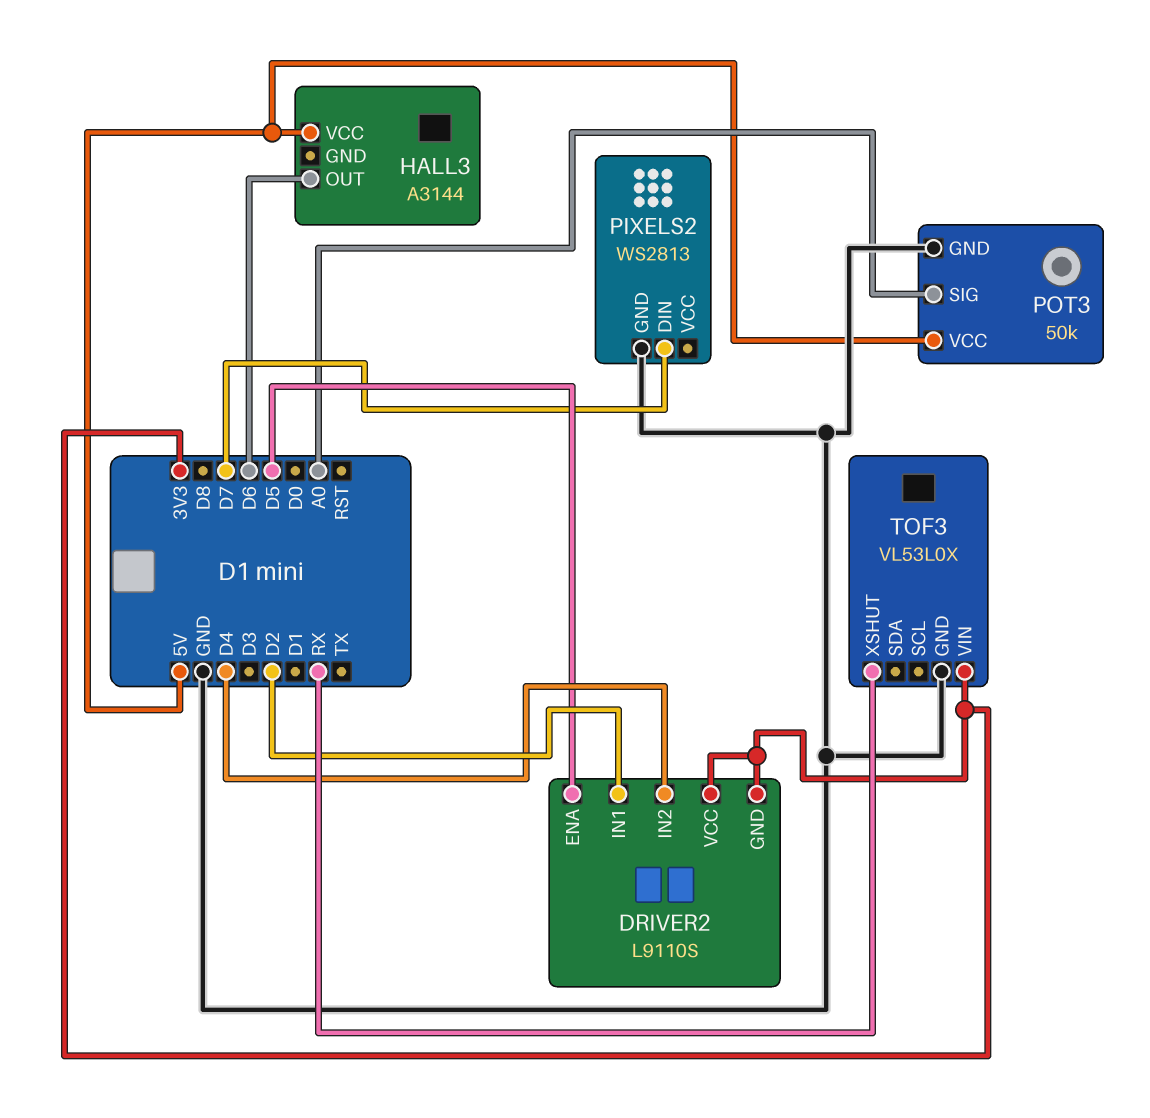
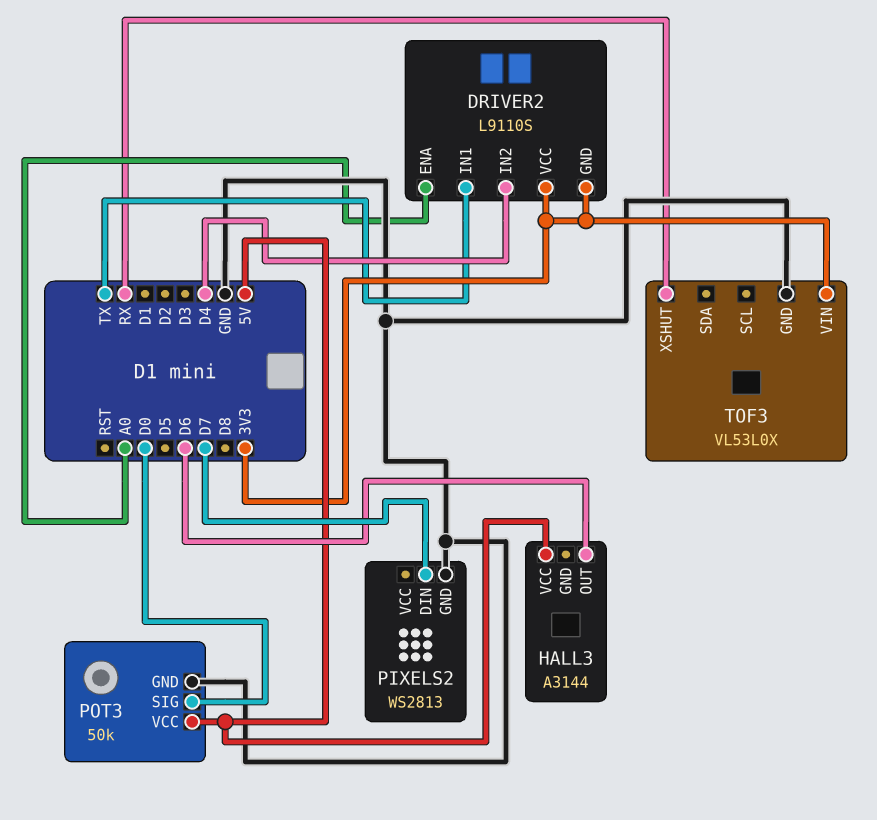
DRIVER2 pin ENA: D5 -> A0
DRIVER2 pin IN1: D2 -> TX
POT3 pin SIG: A0 -> D0

